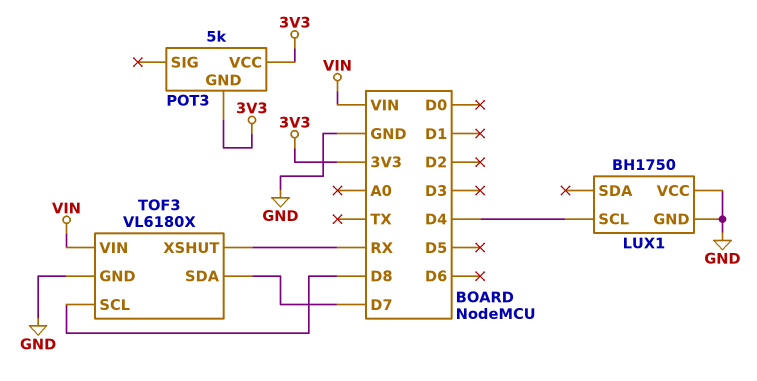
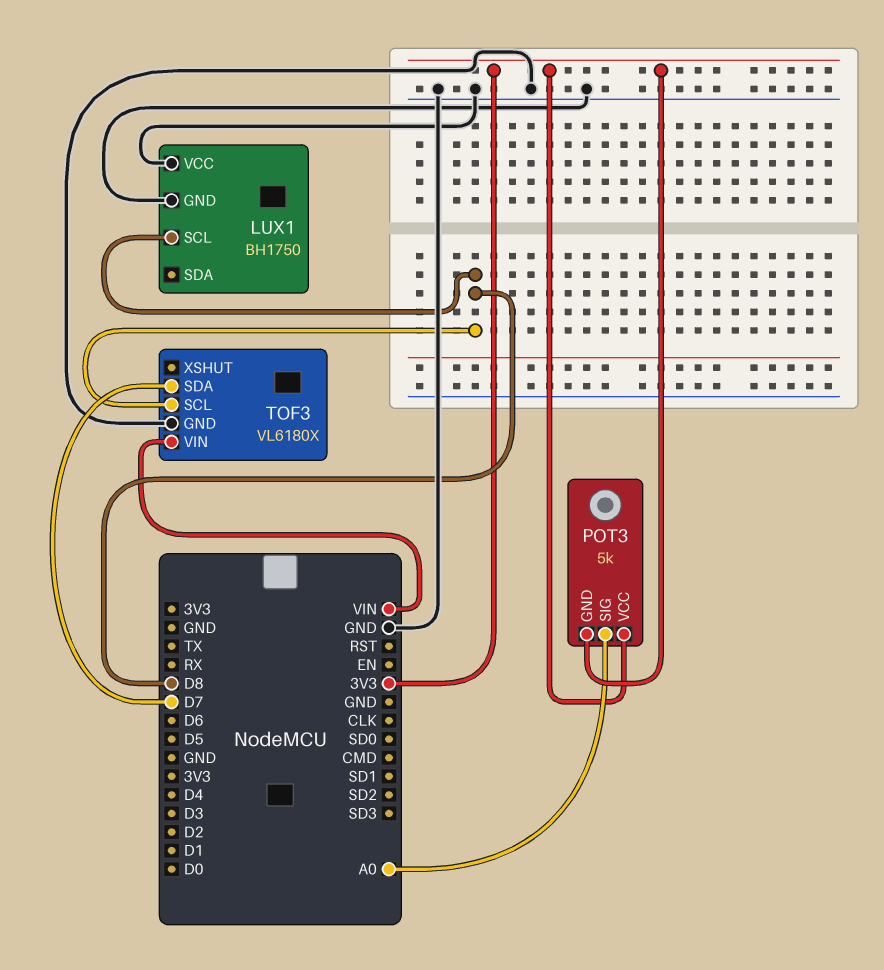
LUX1 pin SCL: D4 -> D8
POT3 pin SIG: none -> A0
TOF3 pin XSHUT: RX -> none

